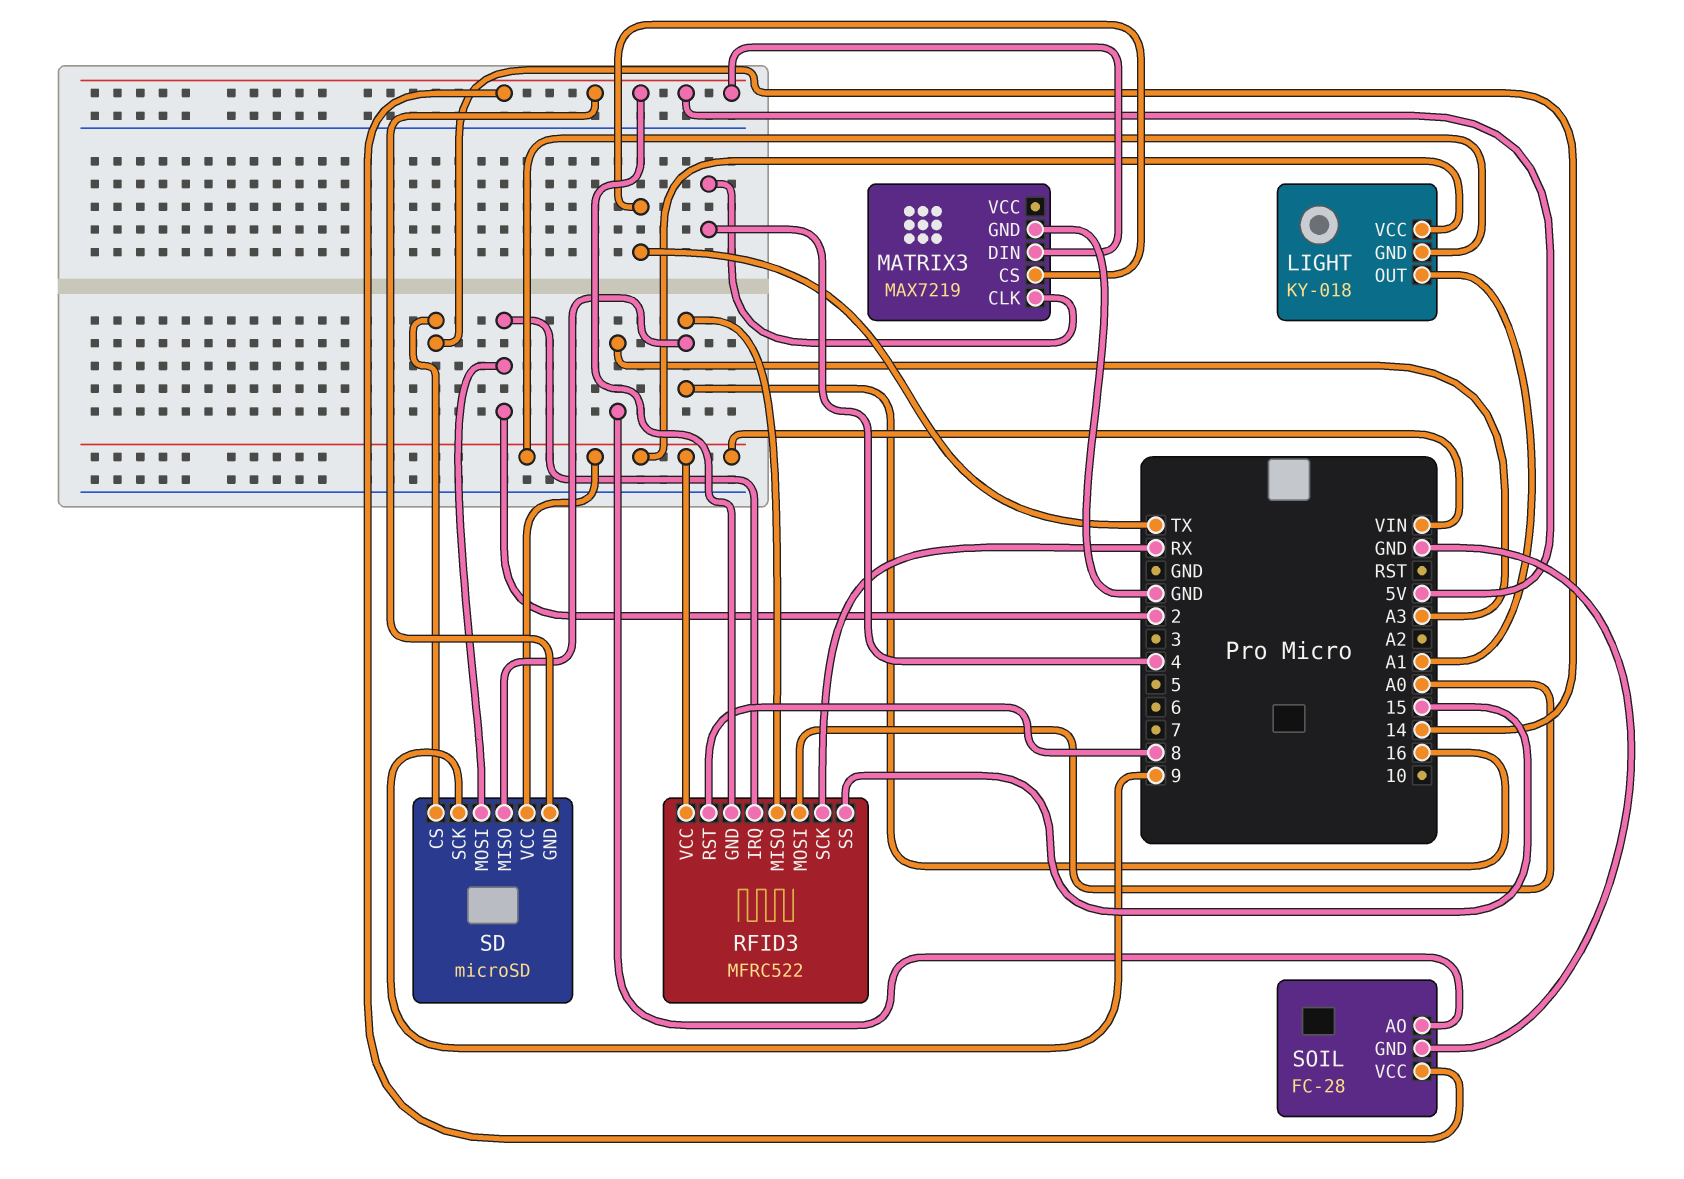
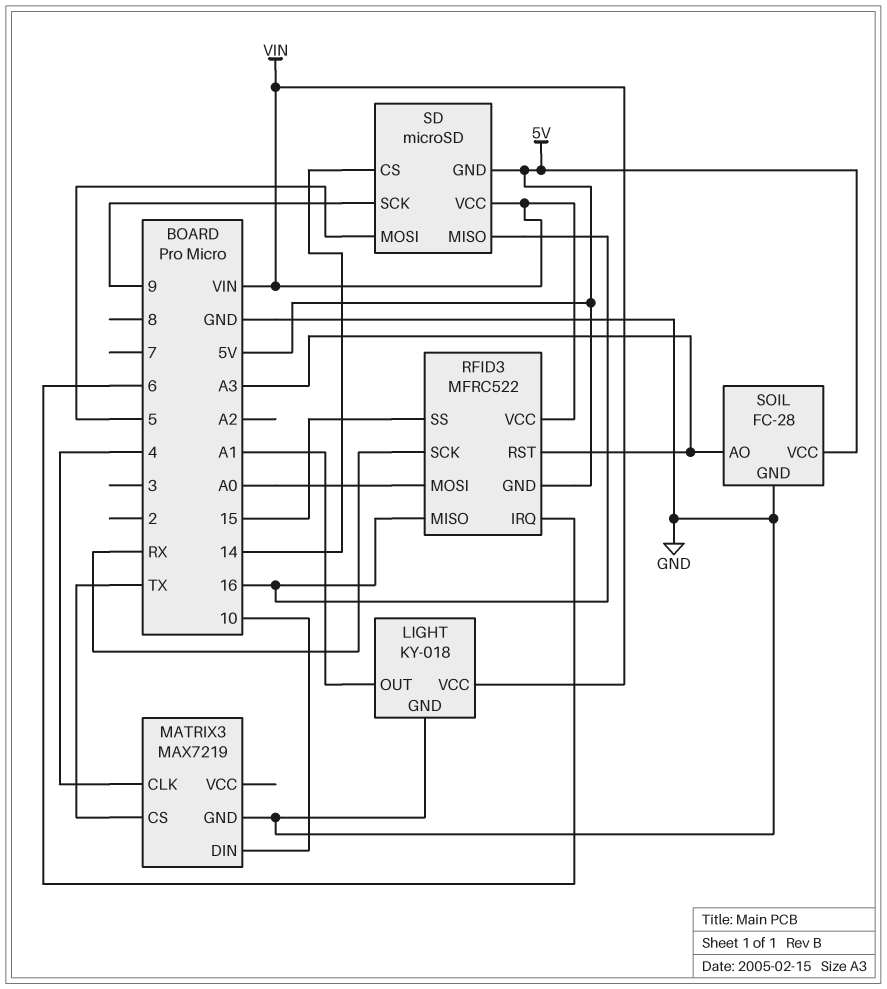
LIGHT pin GND: VIN -> GND
MATRIX3 pin DIN: 5V -> 10
RFID3 pin IRQ: 2 -> 6
RFID3 pin RST: 8 -> A3
SD pin MOSI: 2 -> 5

